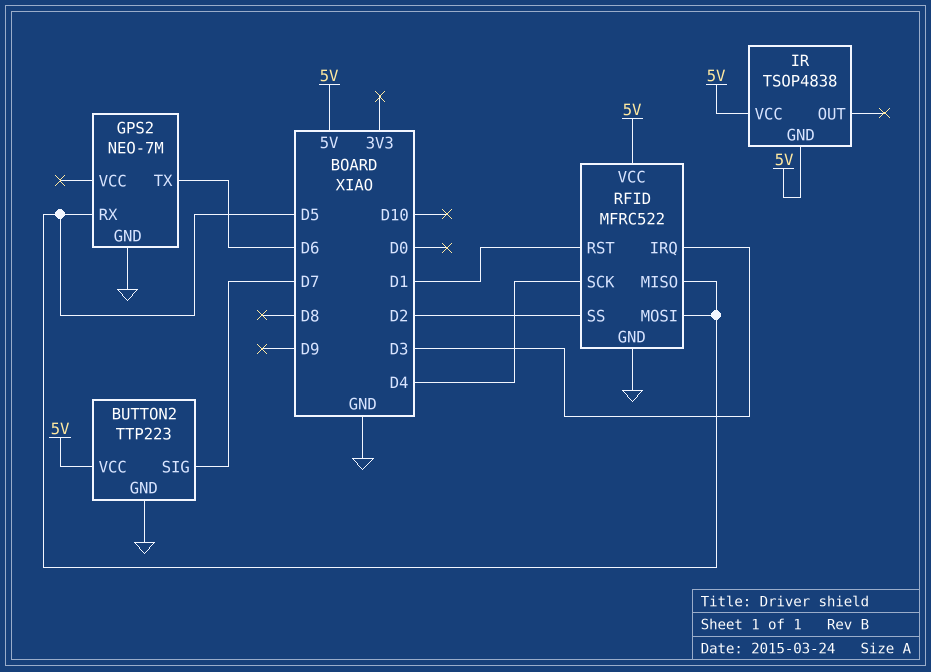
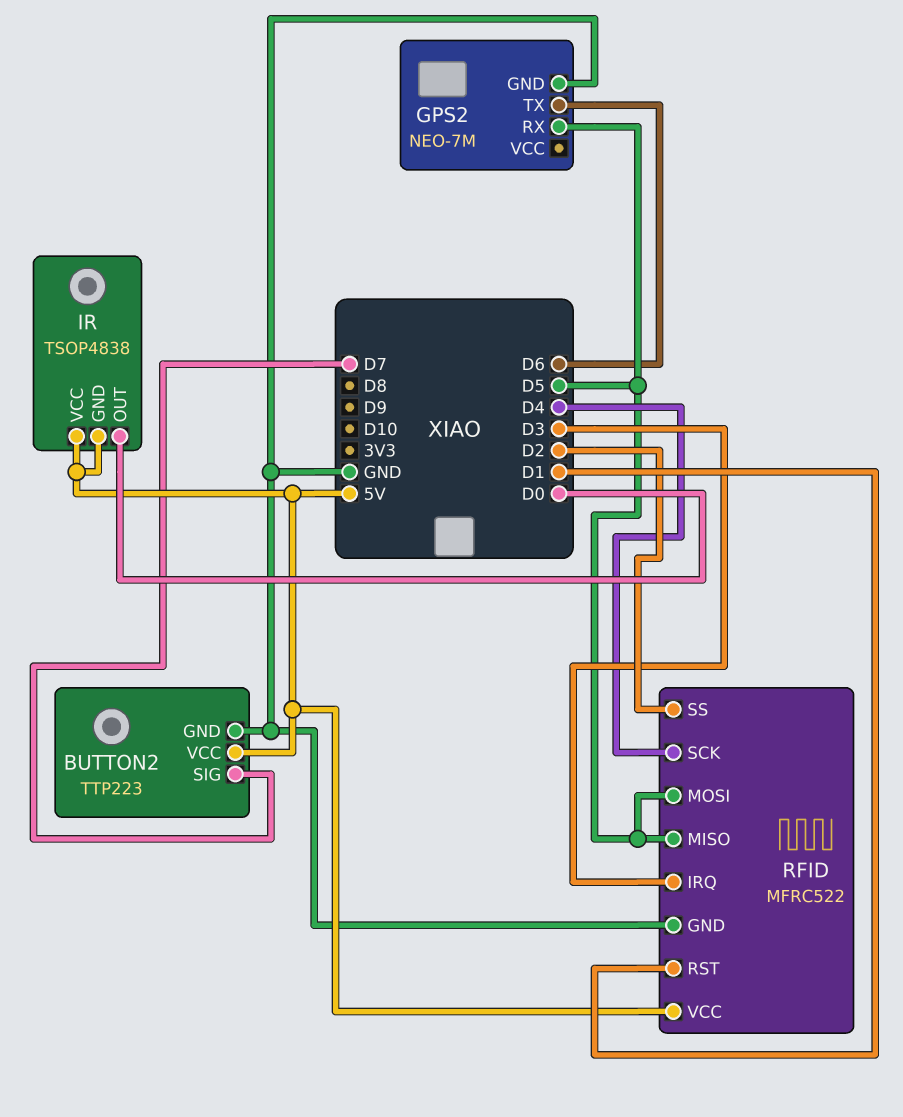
IR pin OUT: none -> D0

